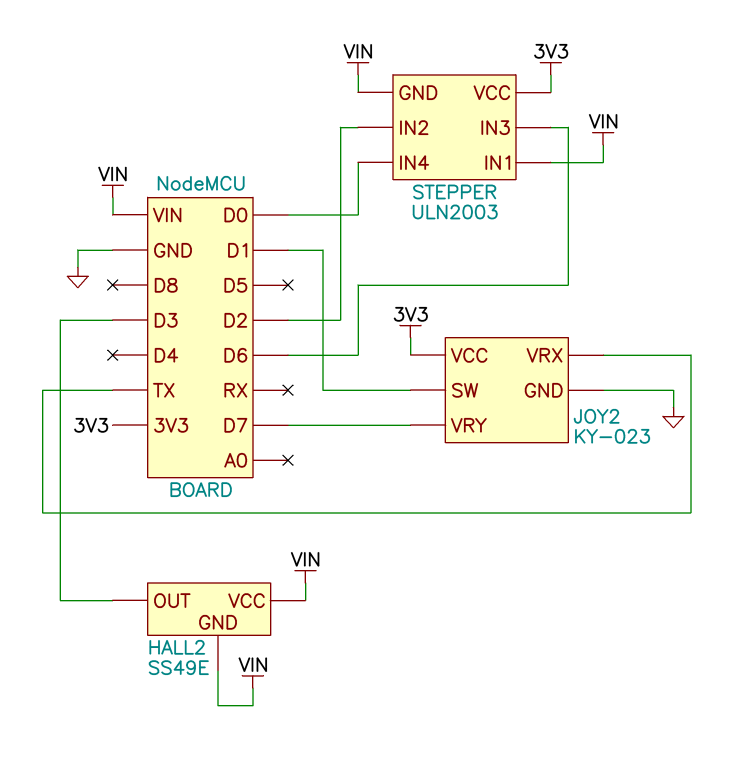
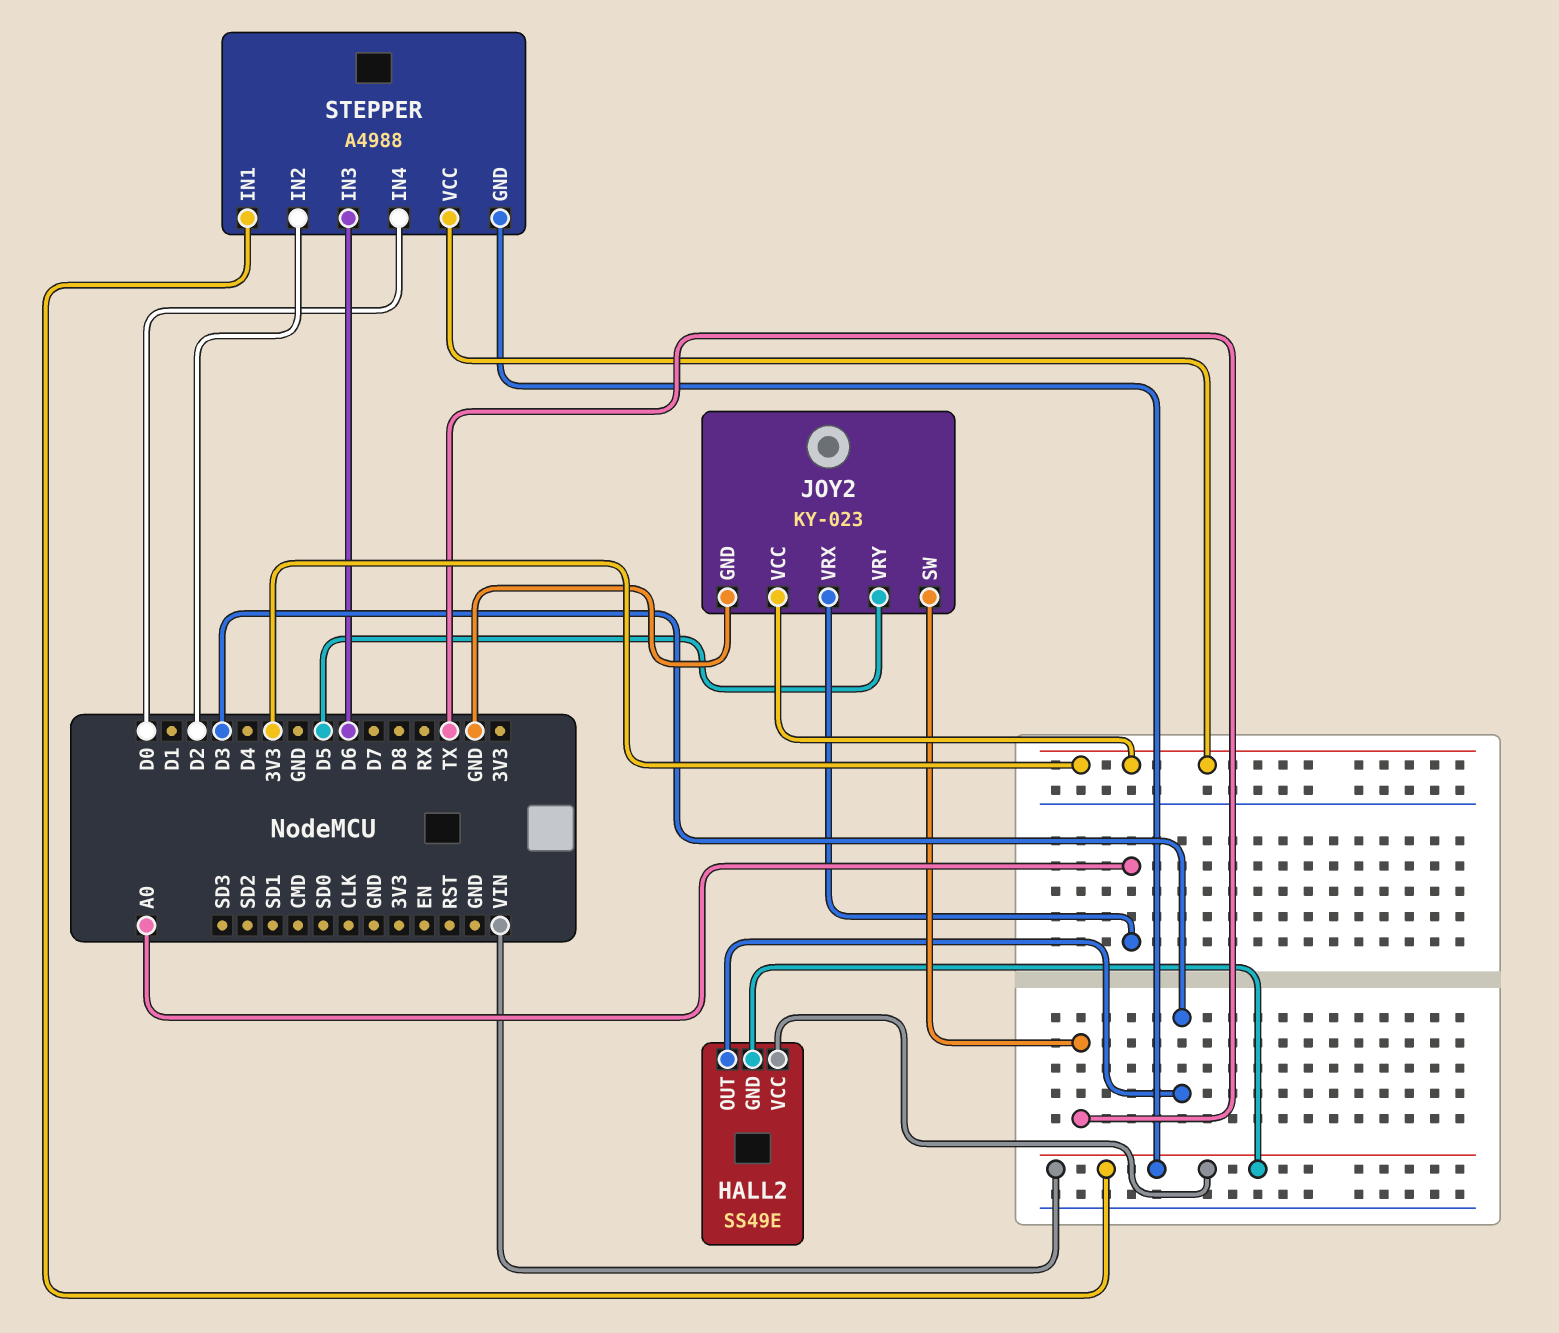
JOY2 pin SW: D1 -> TX
JOY2 pin VRX: TX -> A0
JOY2 pin VRY: D7 -> D5
STEPPER: ULN2003 -> A4988

